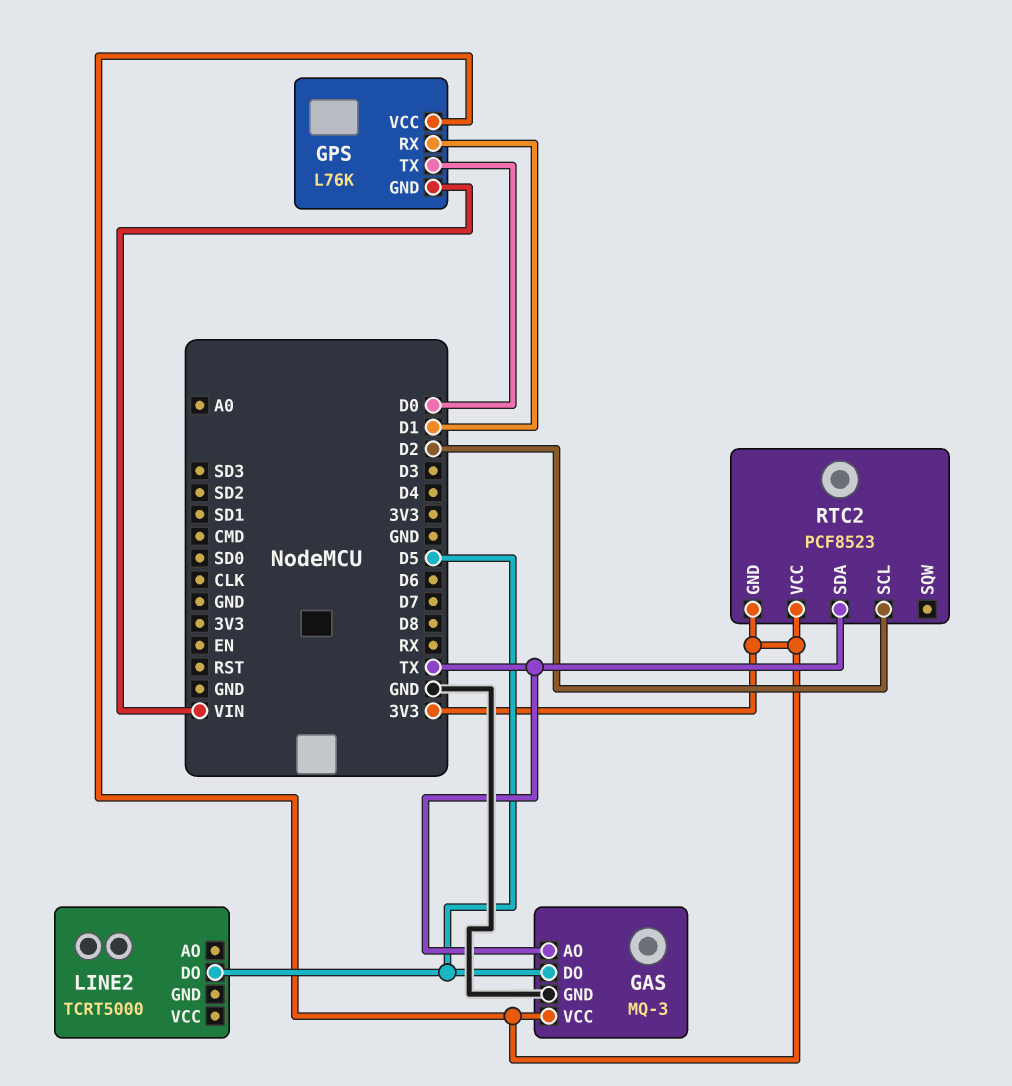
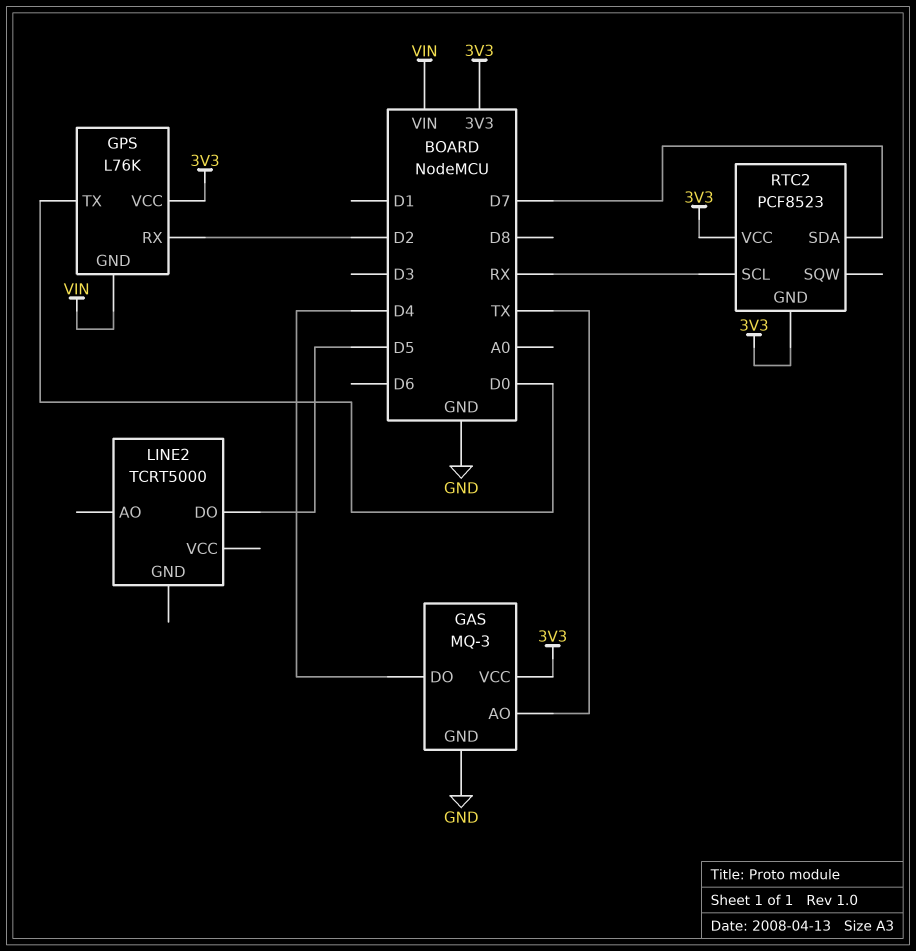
GAS pin DO: D5 -> D4
GPS pin RX: D1 -> D2
RTC2 pin SCL: D2 -> RX
RTC2 pin SDA: TX -> D7

